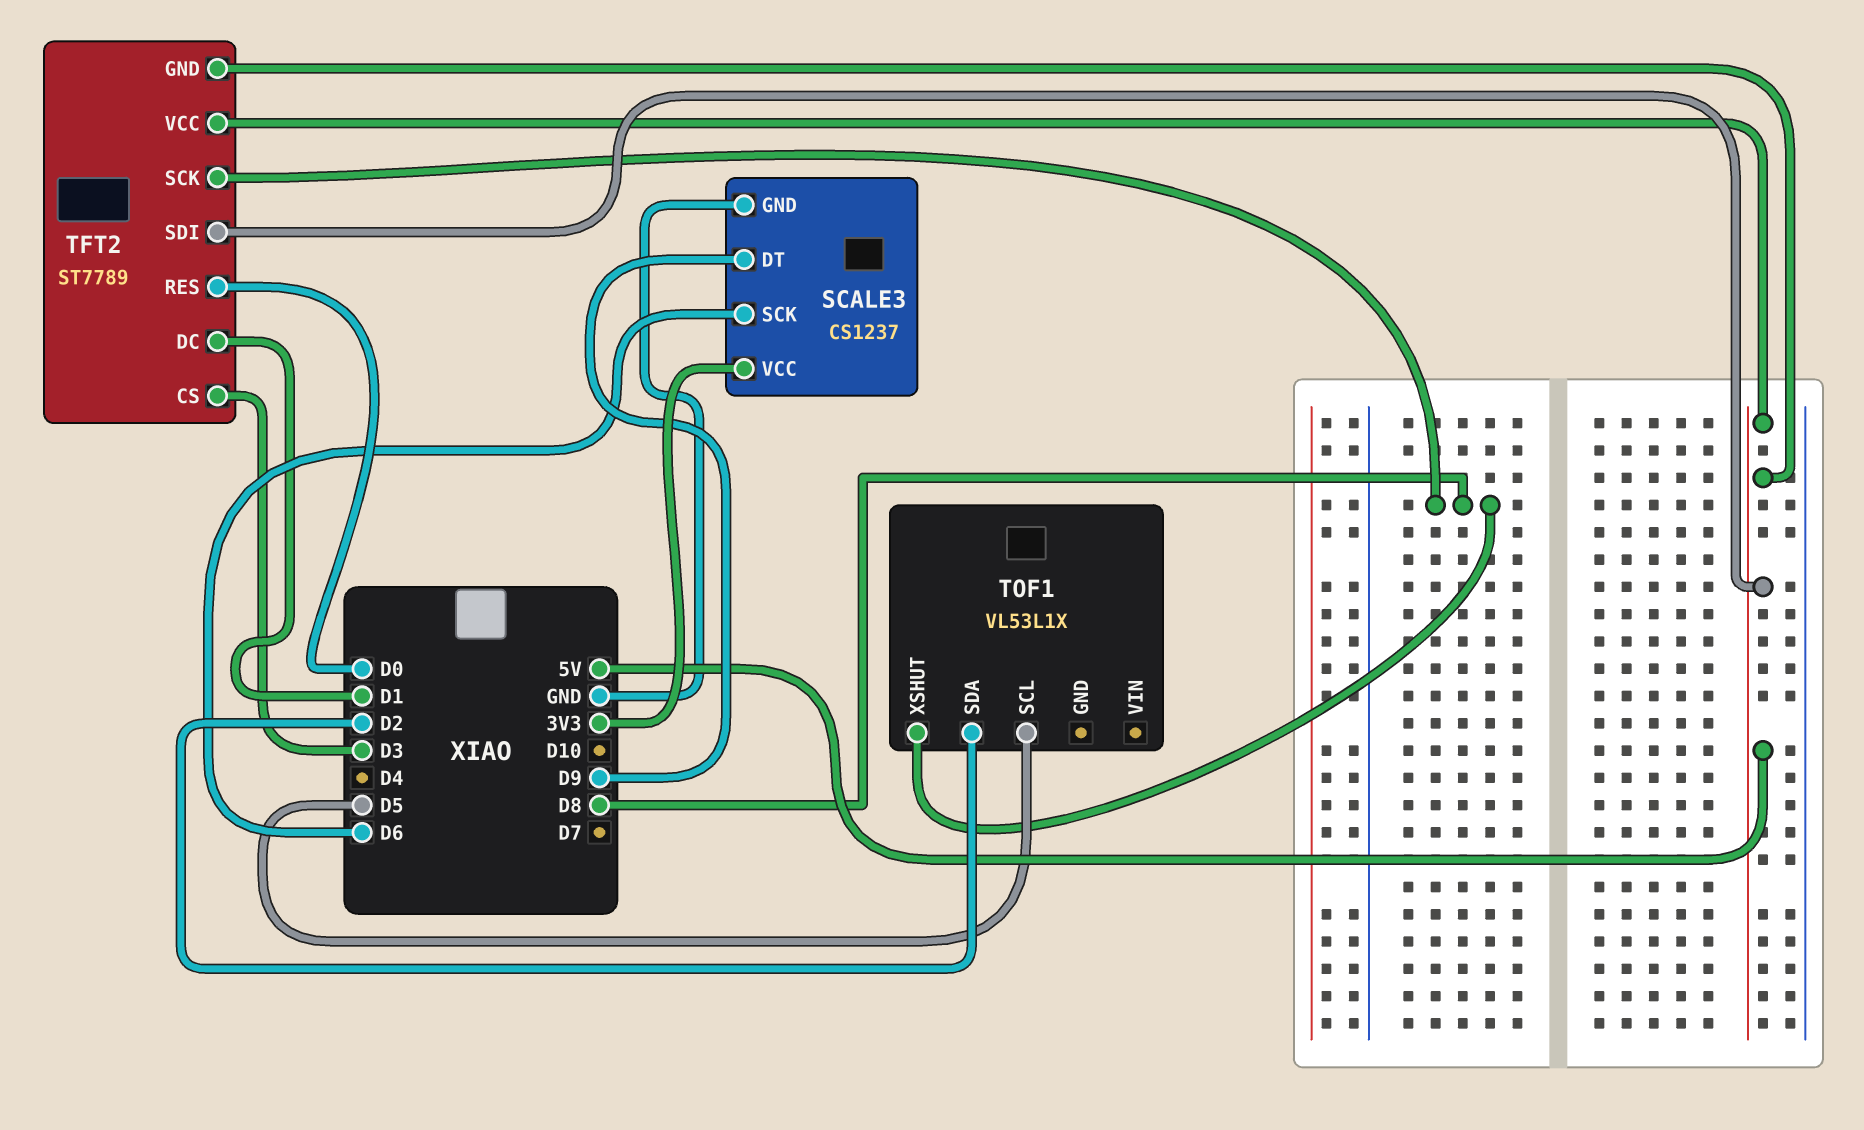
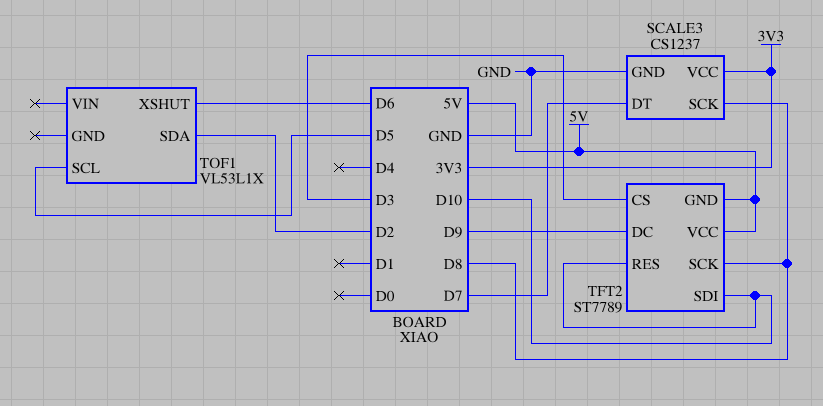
SCALE3 pin DT: D9 -> D7
SCALE3 pin SCK: D6 -> D8
TFT2 pin DC: D1 -> D9
TFT2 pin RES: D0 -> D10
TFT2 pin SDI: 5V -> D10
TOF1 pin XSHUT: D8 -> D6

